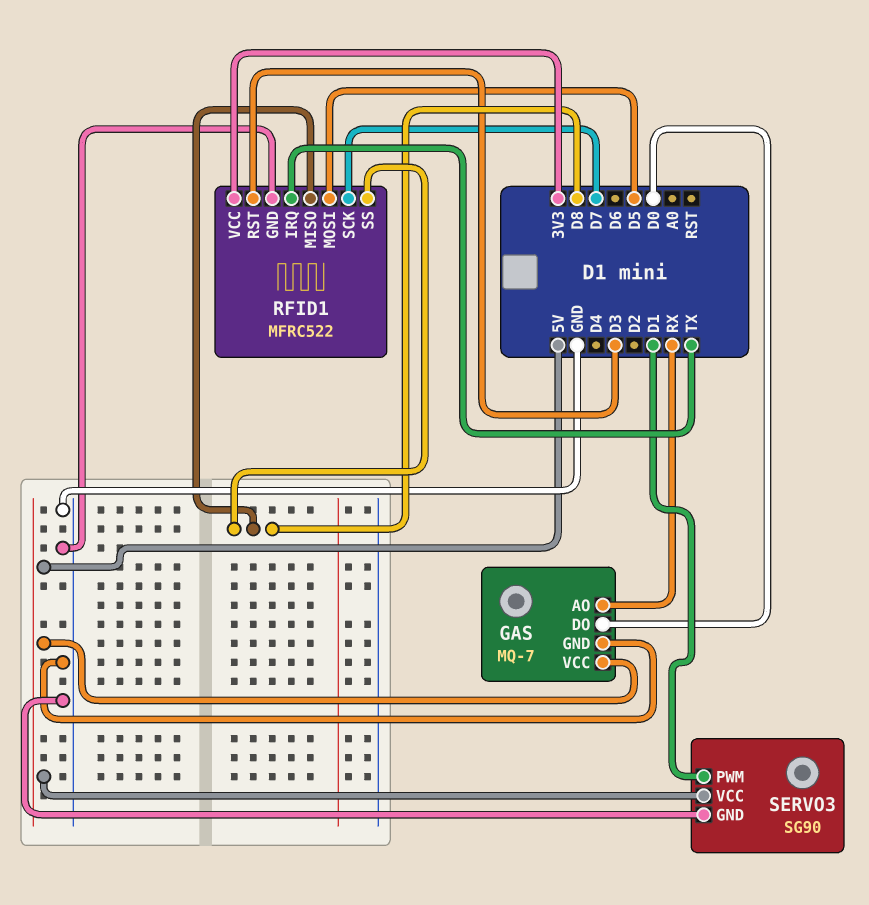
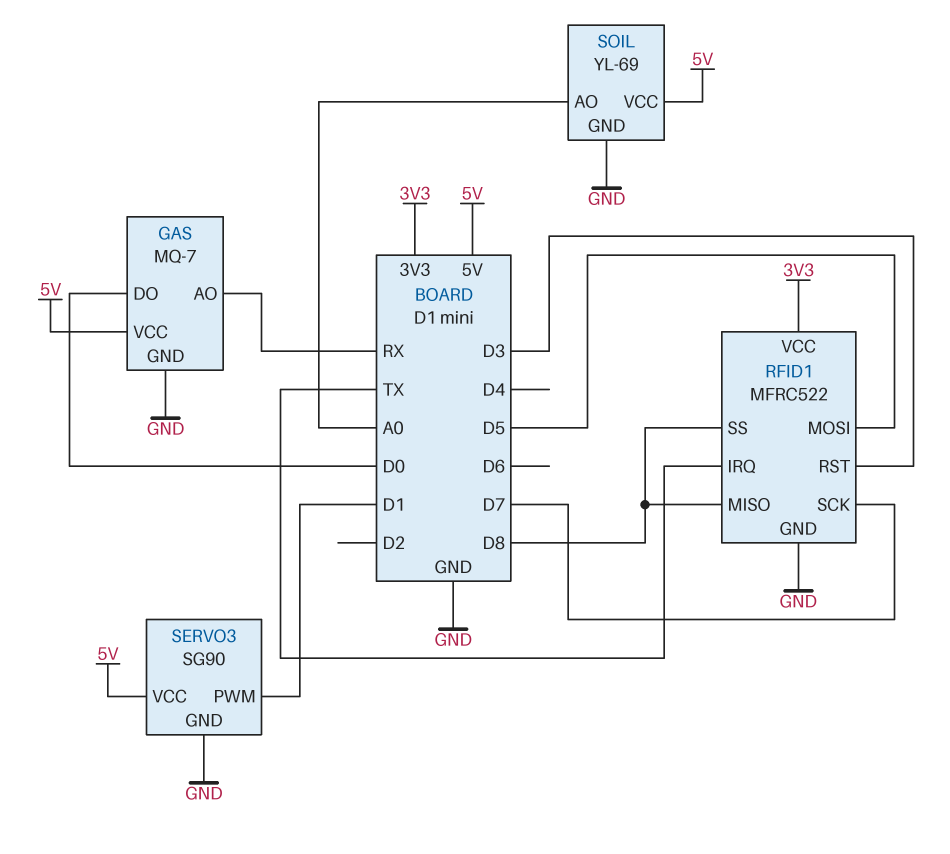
SOIL: none -> YL-69
SOIL pin AO: none -> A0
SOIL pin GND: none -> GND
SOIL pin VCC: none -> 5V

